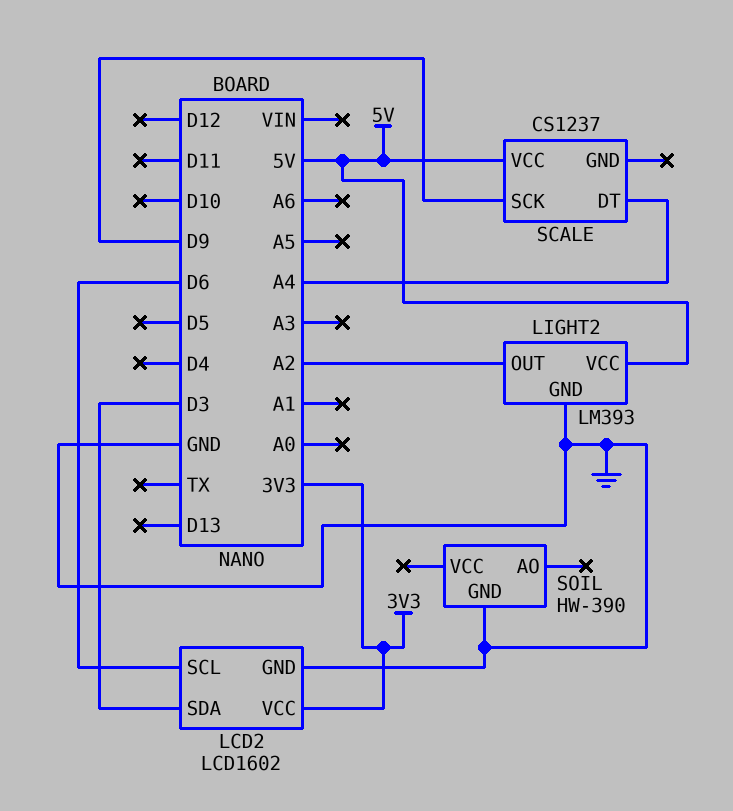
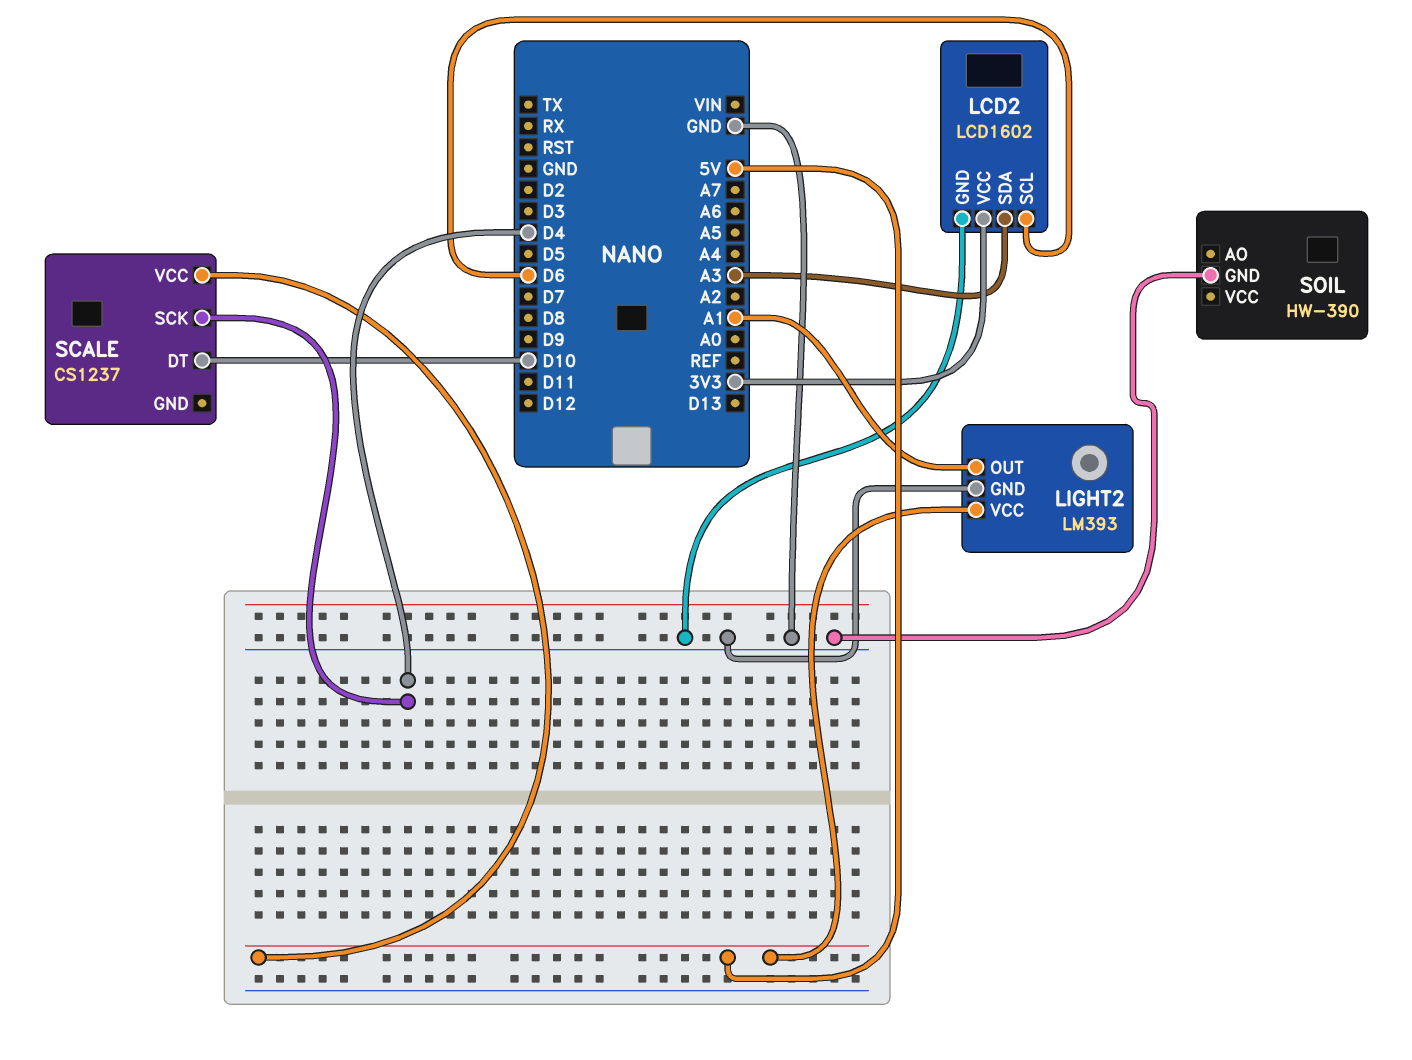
LCD2 pin SDA: D3 -> A3
LIGHT2 pin OUT: A2 -> A1
SCALE pin DT: A4 -> D10
SCALE pin SCK: D9 -> D4

